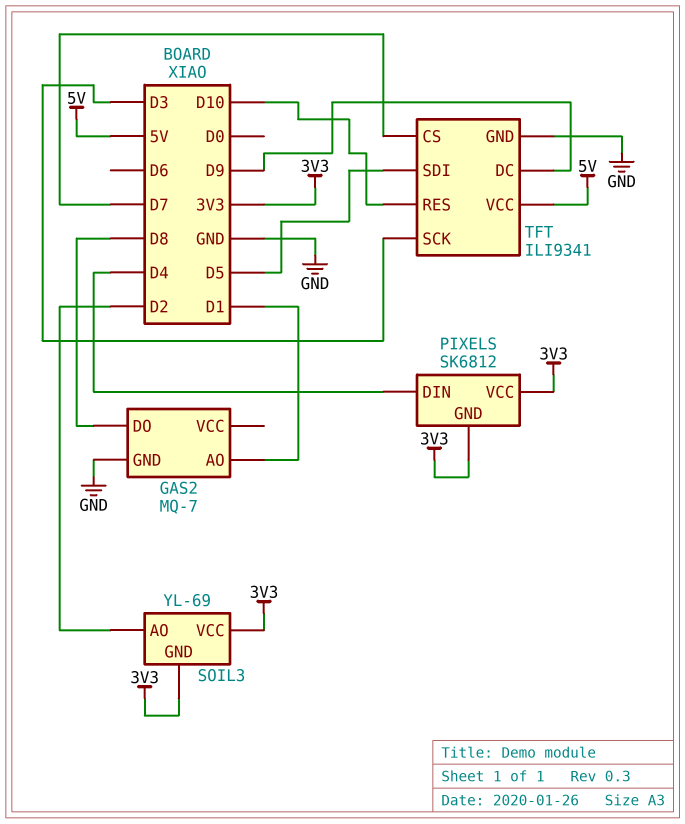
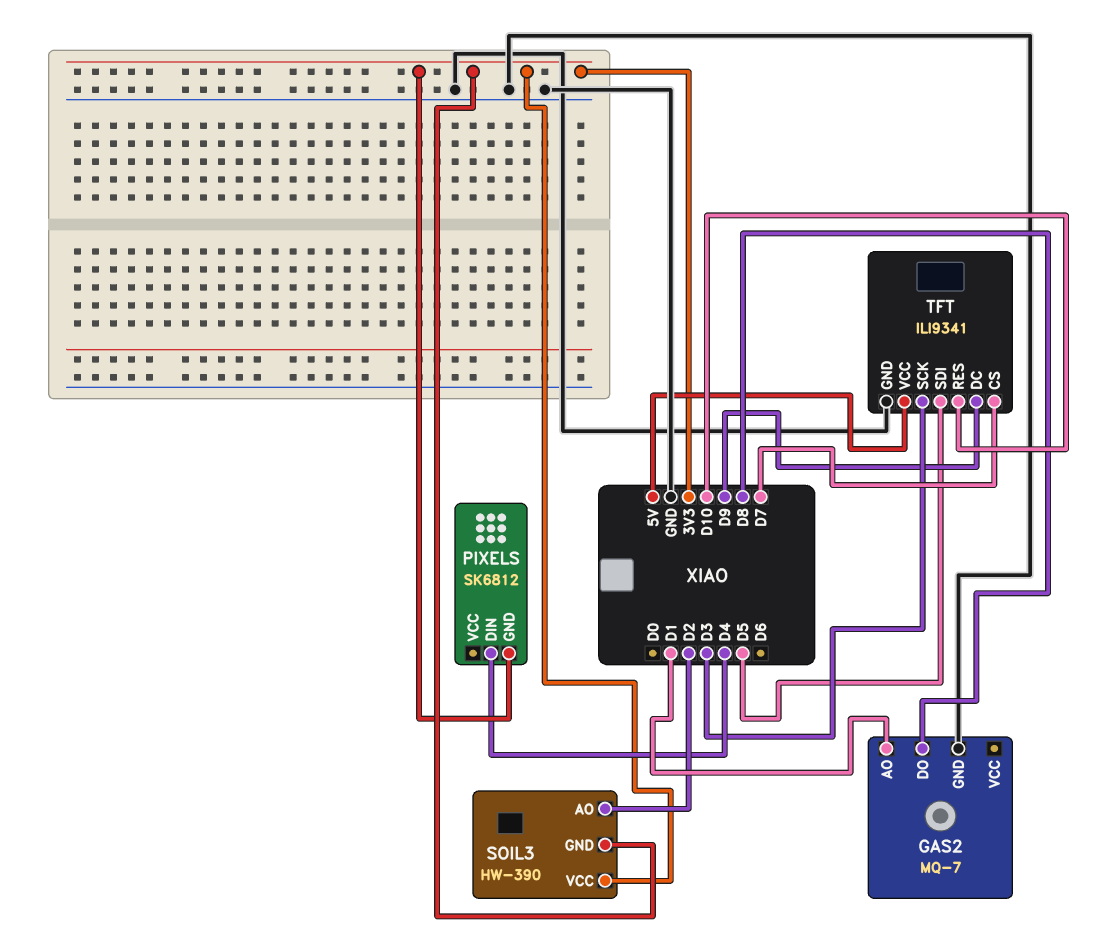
PIXELS pin VCC: 3V3 -> none
SOIL3: YL-69 -> HW-390

